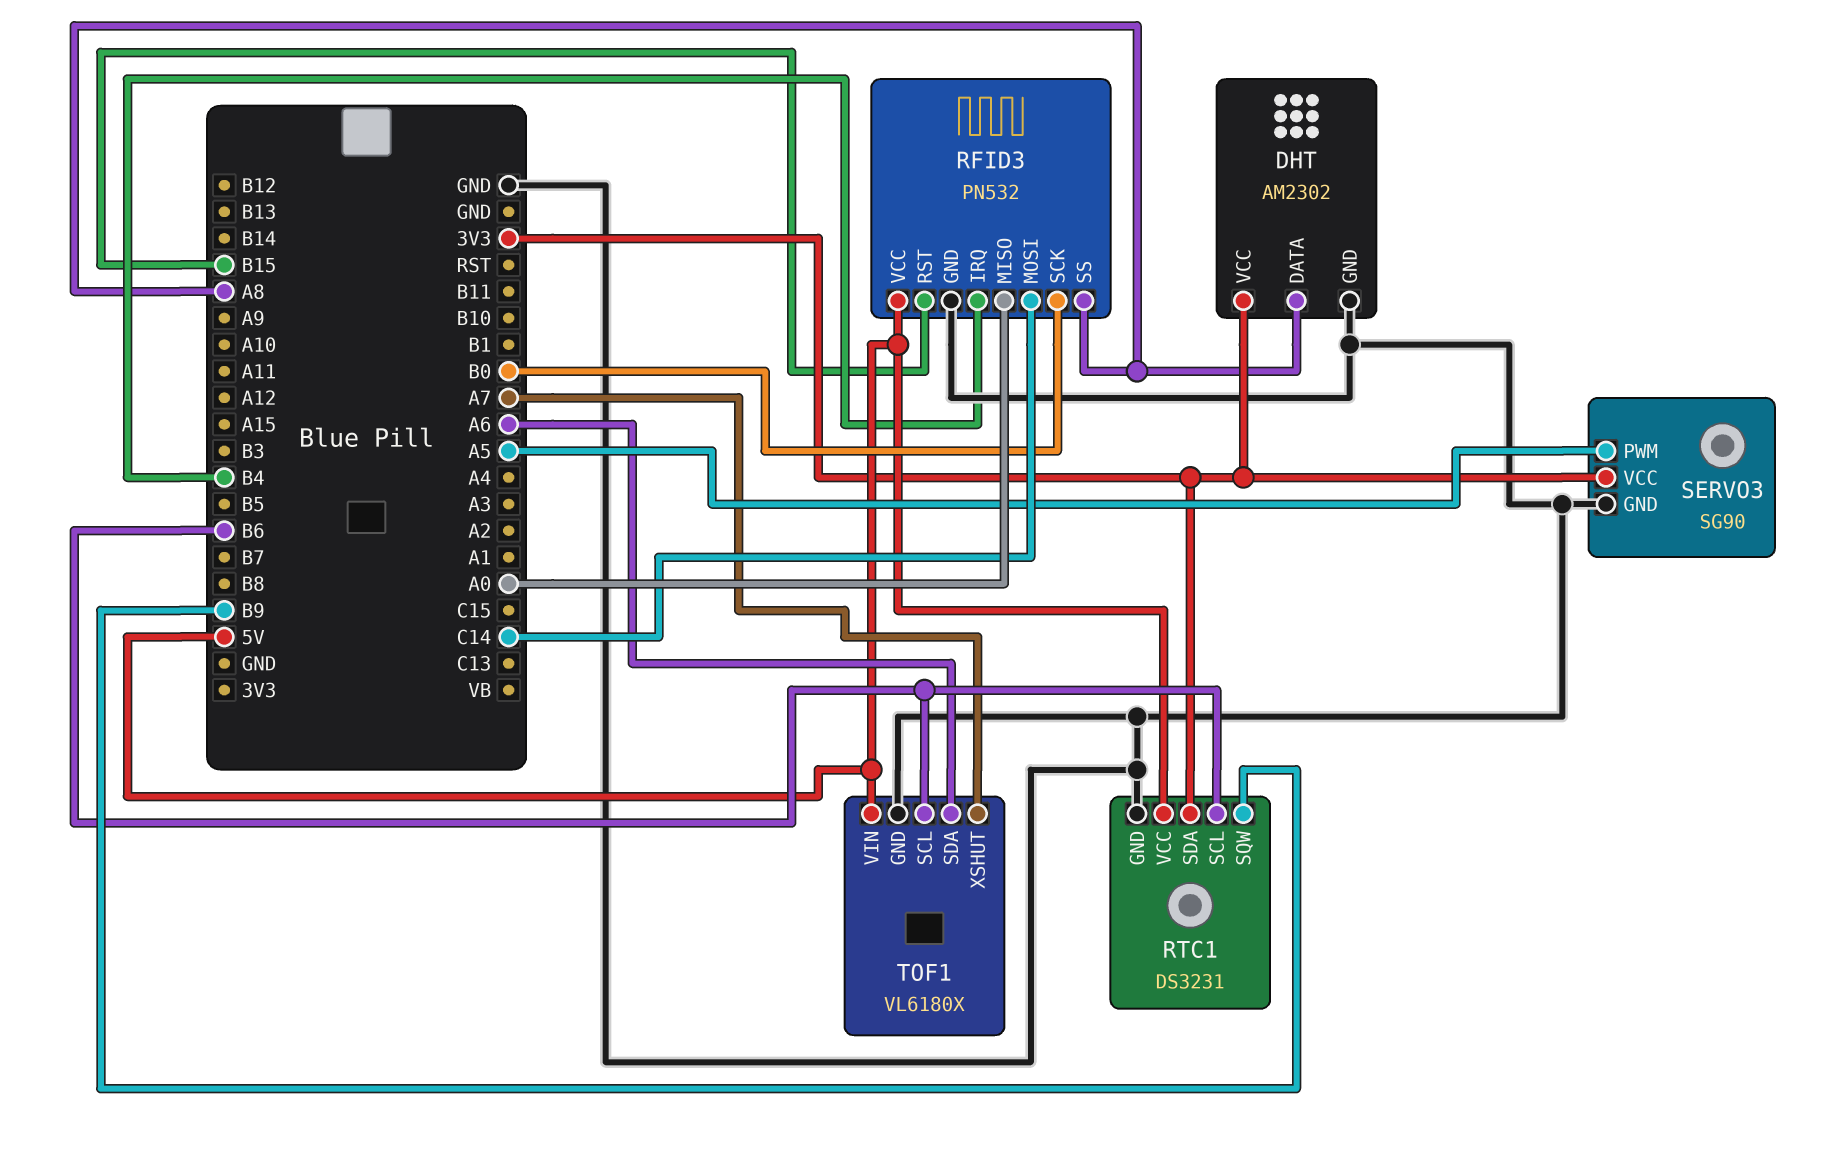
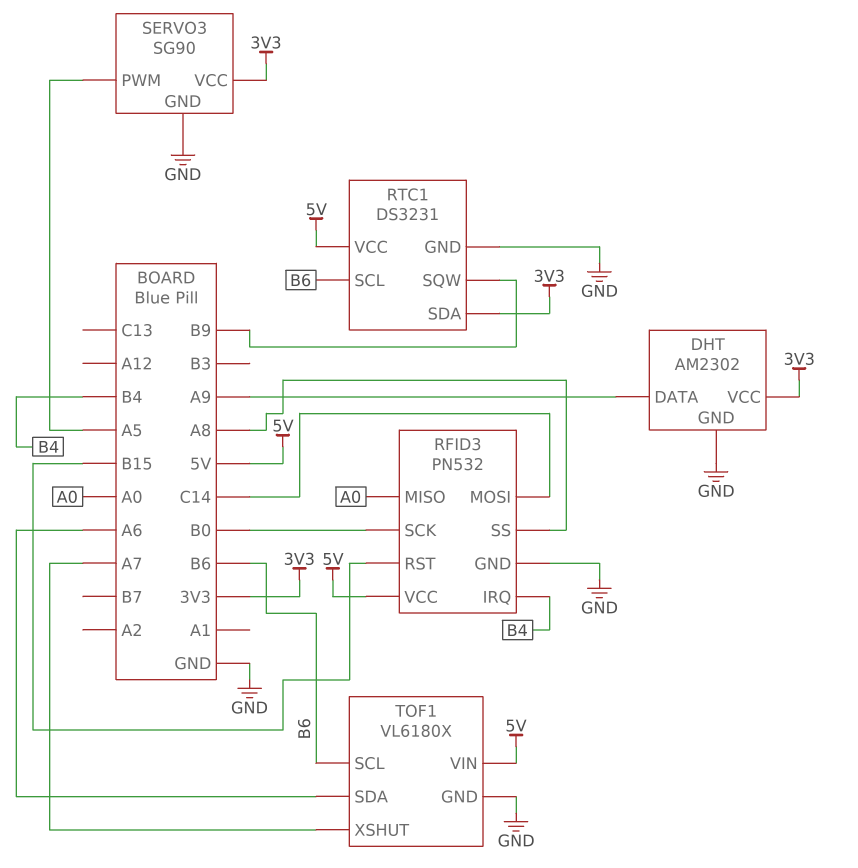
DHT pin DATA: A8 -> A9

